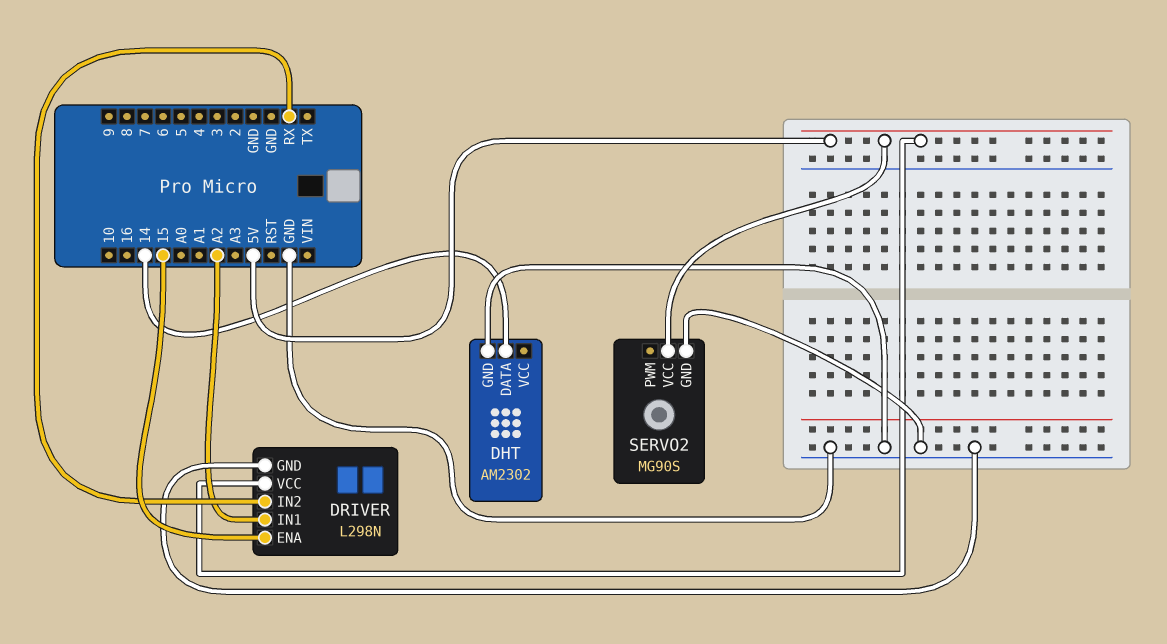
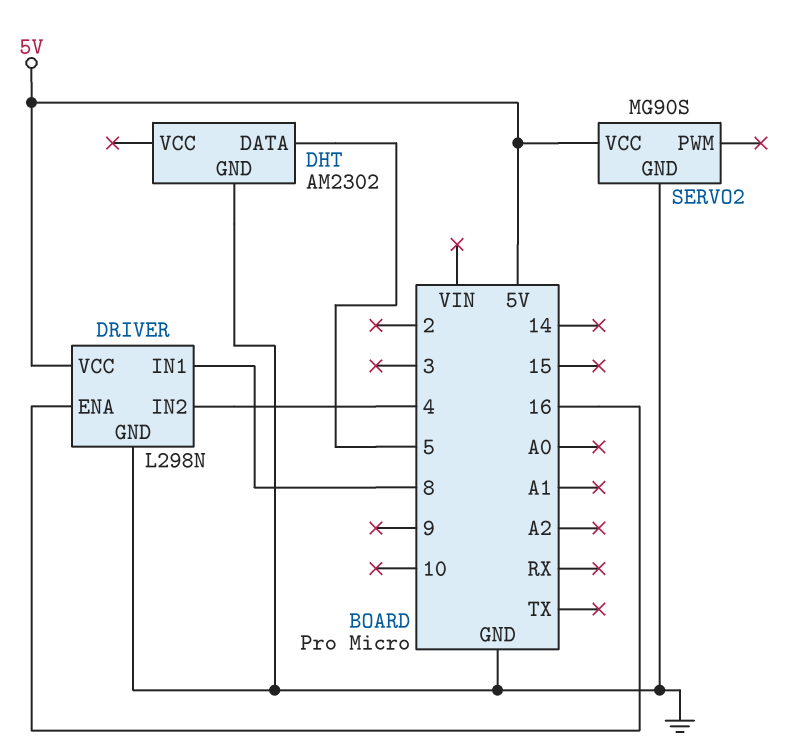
DHT pin DATA: 14 -> 5
DRIVER pin ENA: 15 -> 16
DRIVER pin IN1: A2 -> 8
DRIVER pin IN2: RX -> 4

